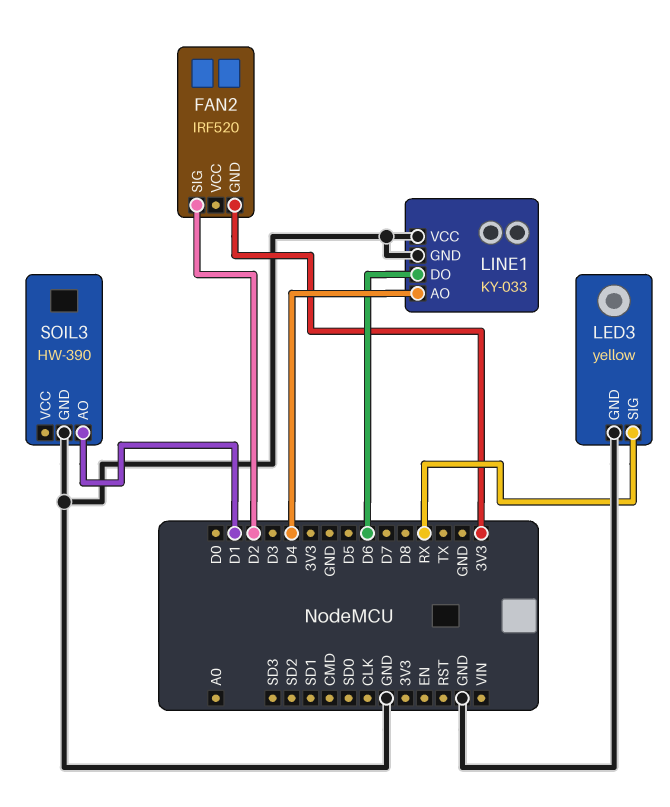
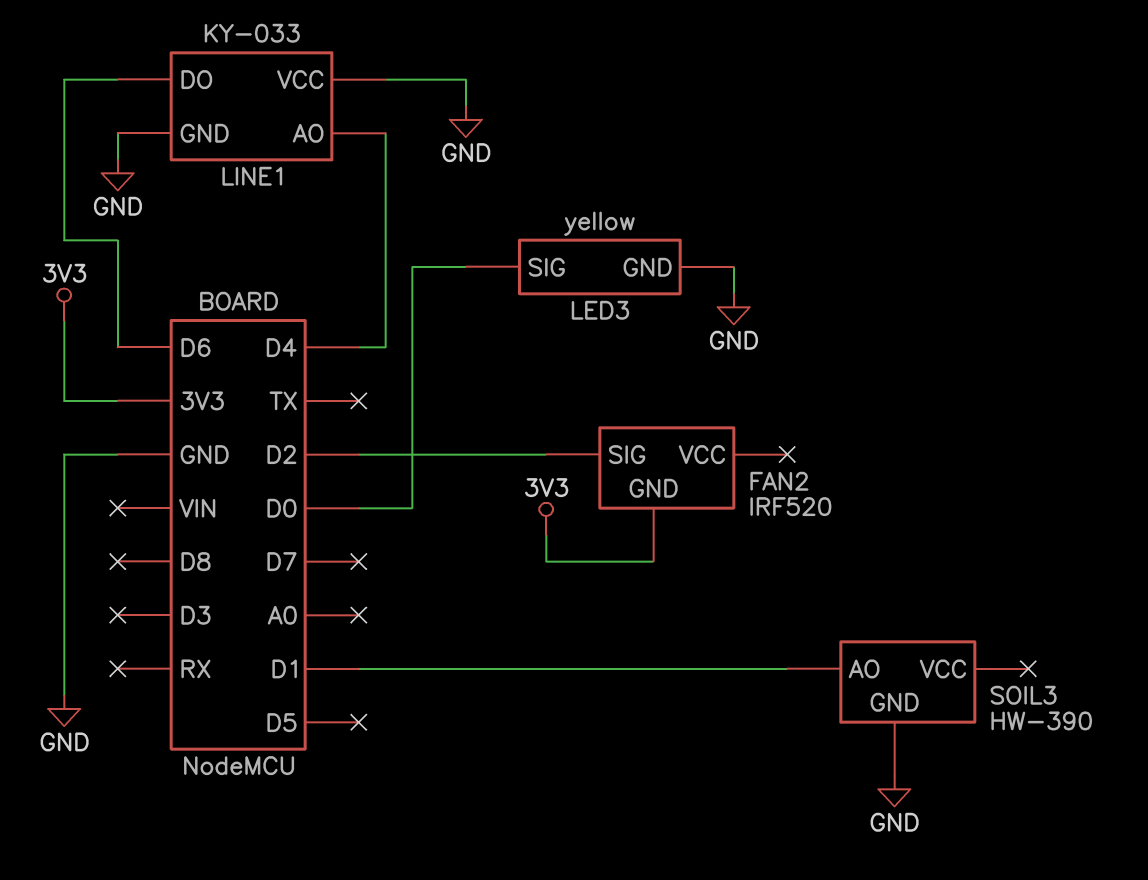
LED3 pin SIG: RX -> D0

